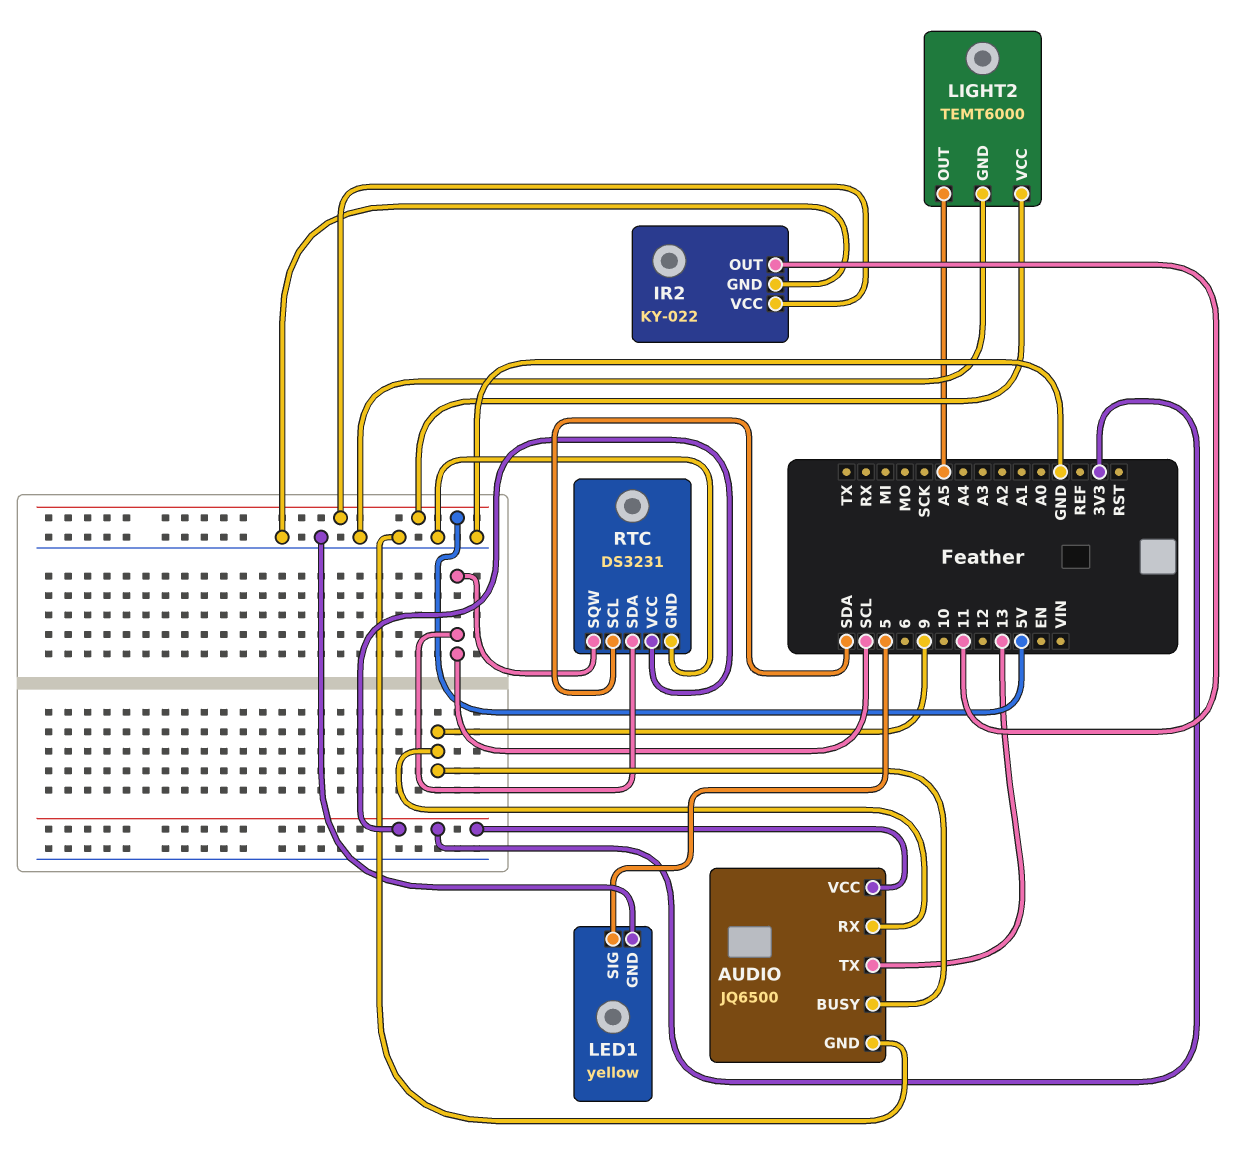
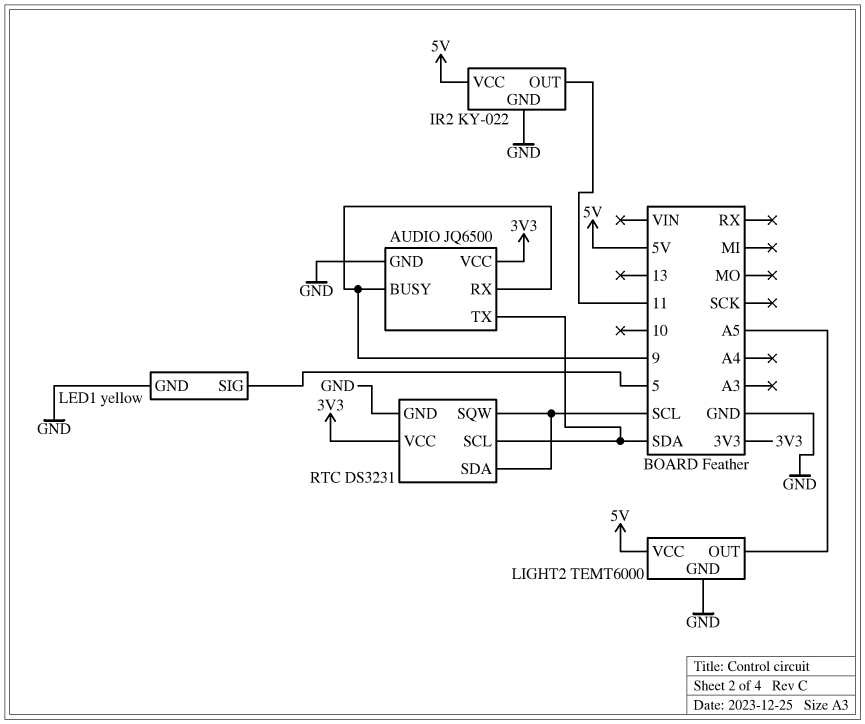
AUDIO pin TX: 13 -> SDA

